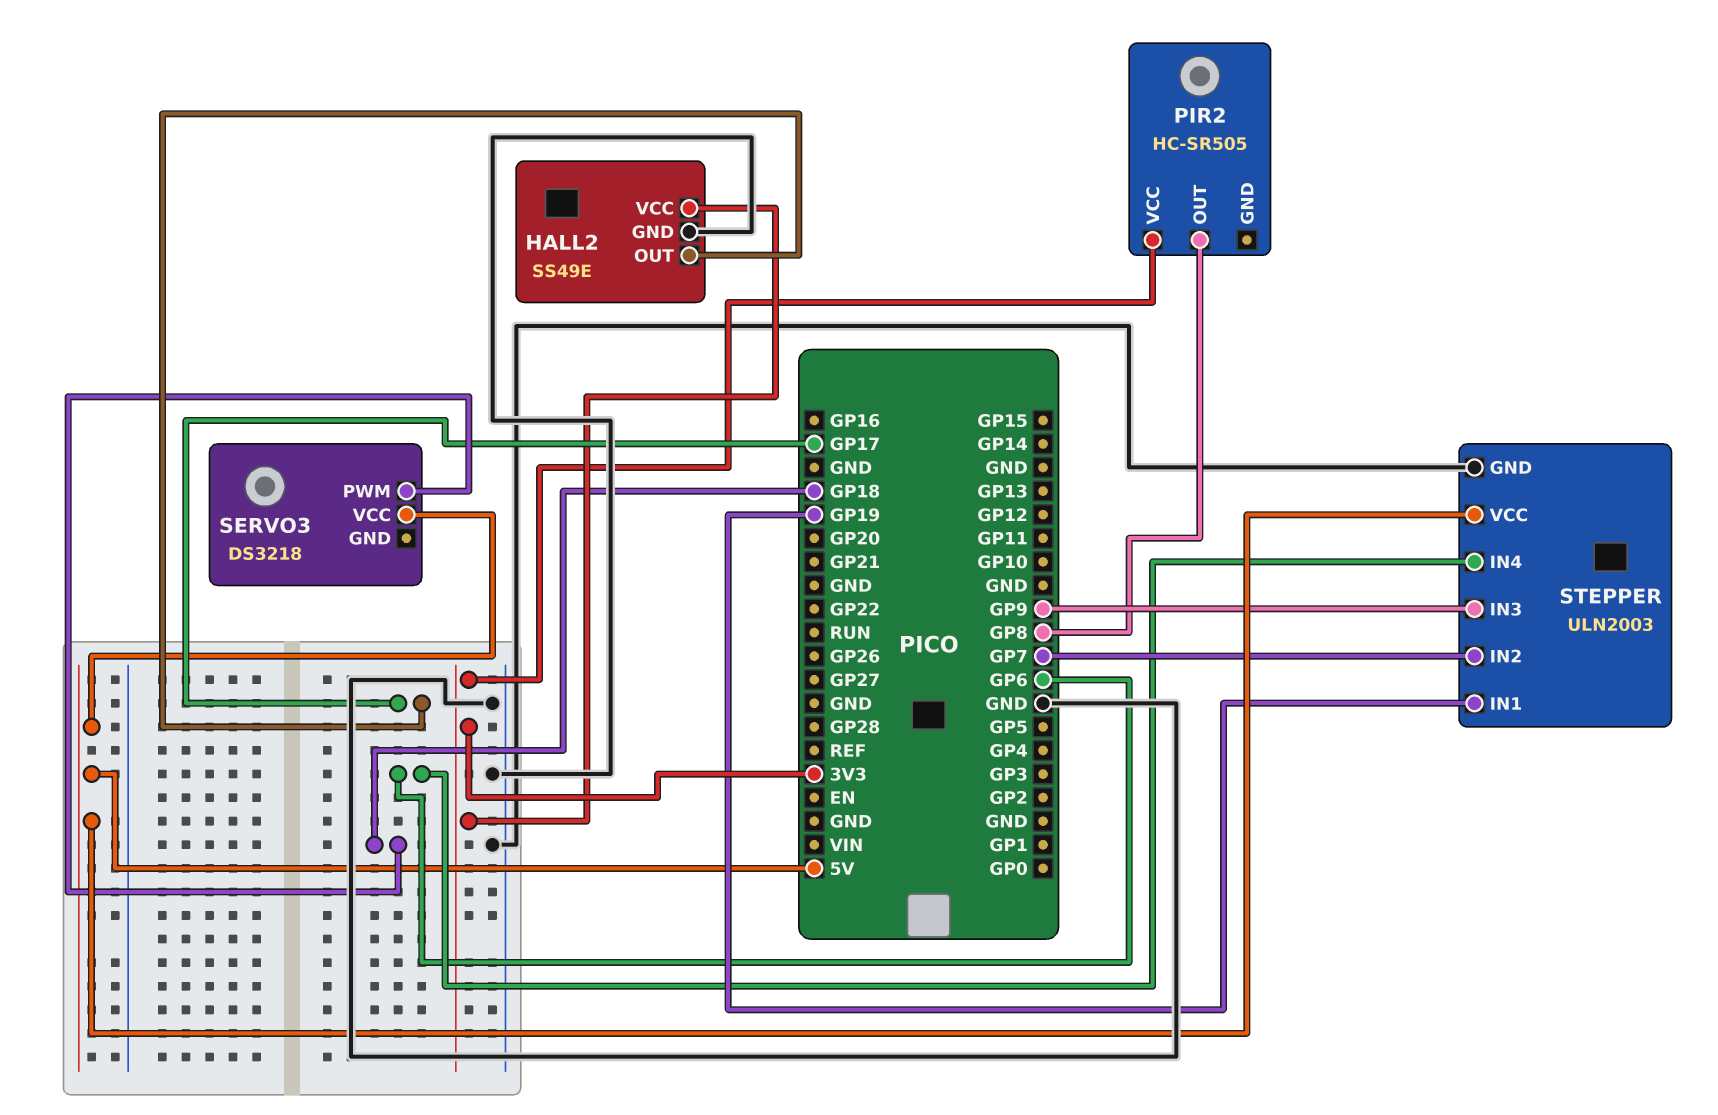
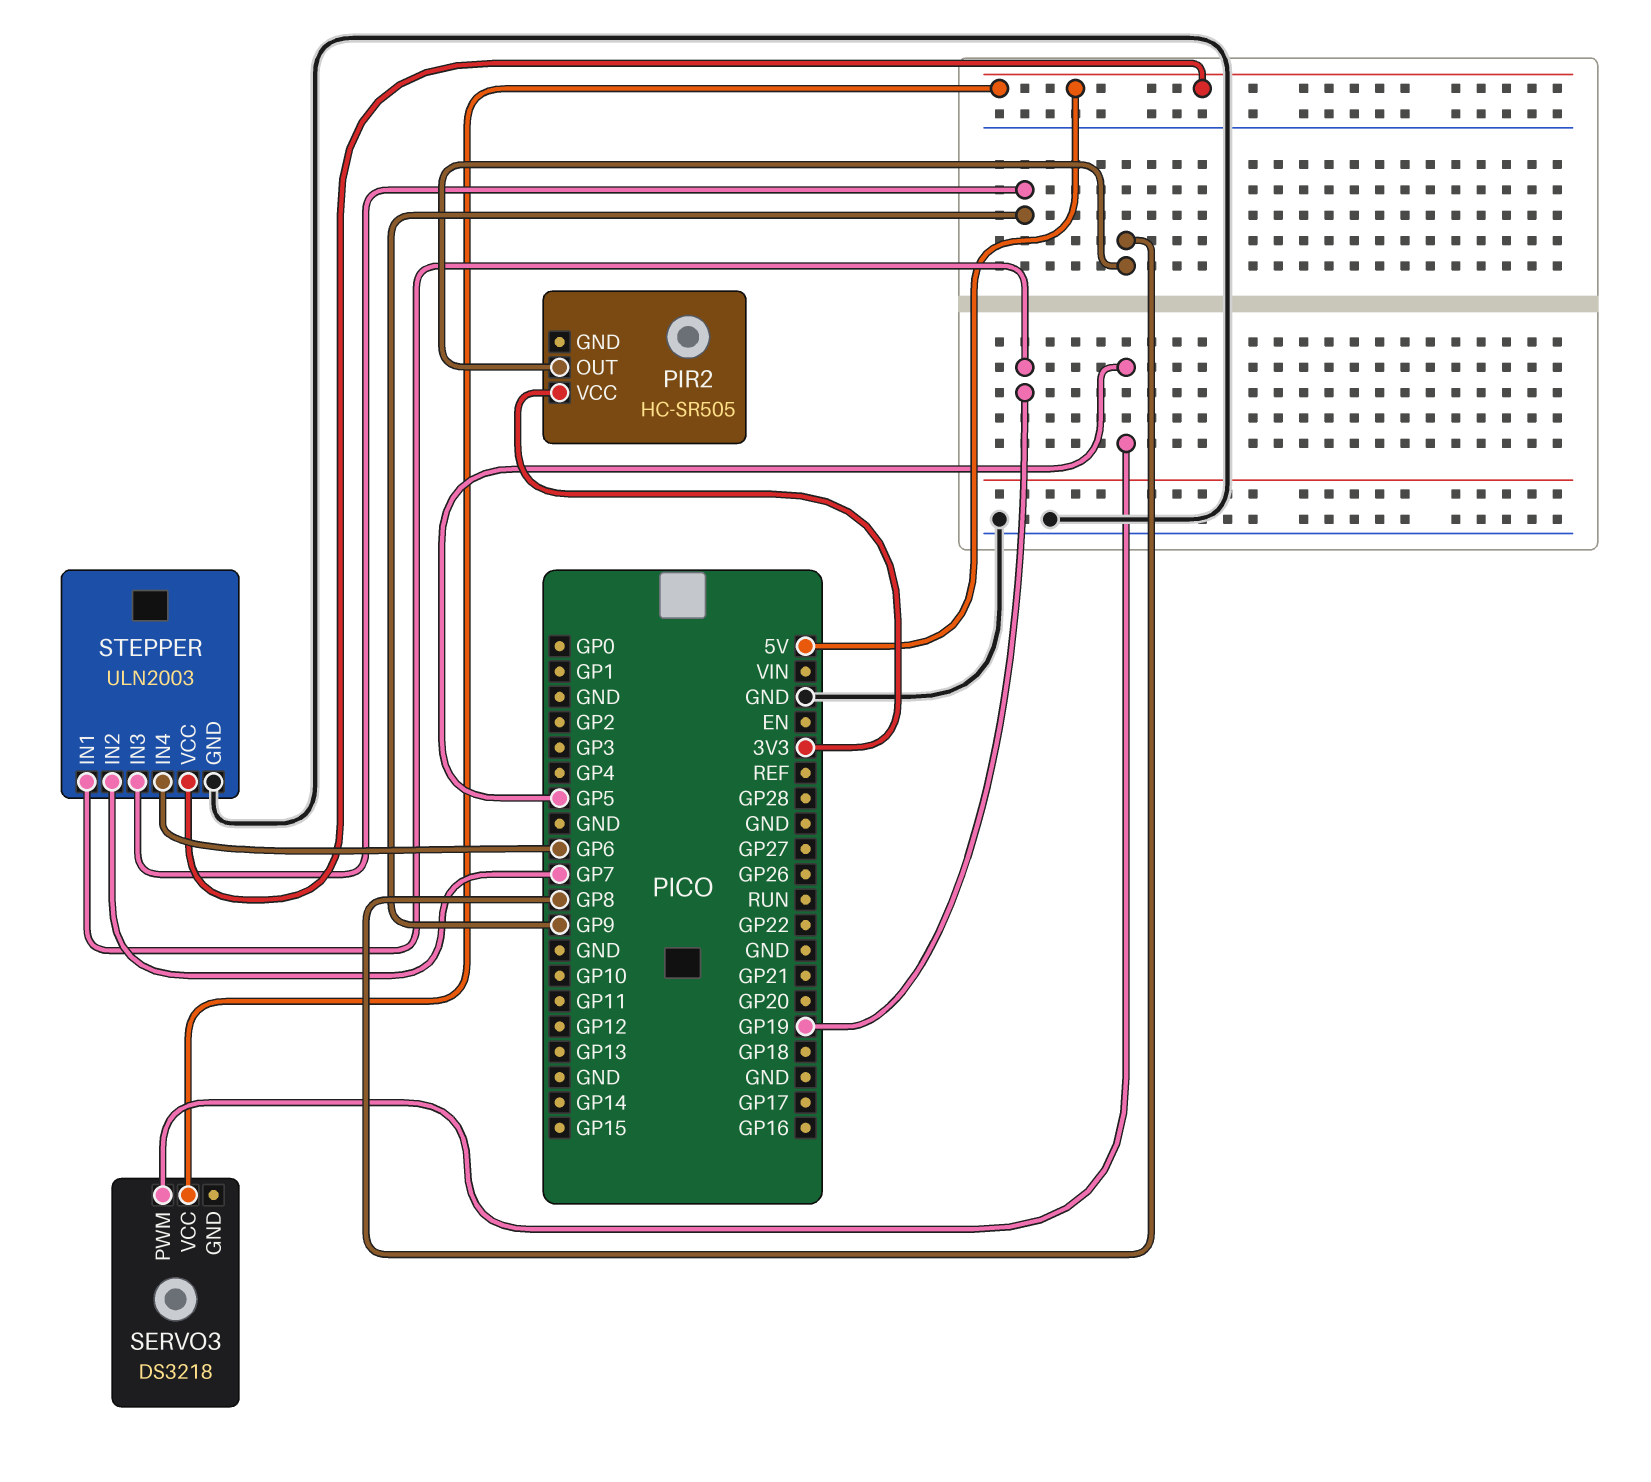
HALL2: SS49E -> none
HALL2 pin GND: GND -> none
HALL2 pin OUT: GP17 -> none
HALL2 pin VCC: 3V3 -> none
SERVO3 pin PWM: GP18 -> GP5

